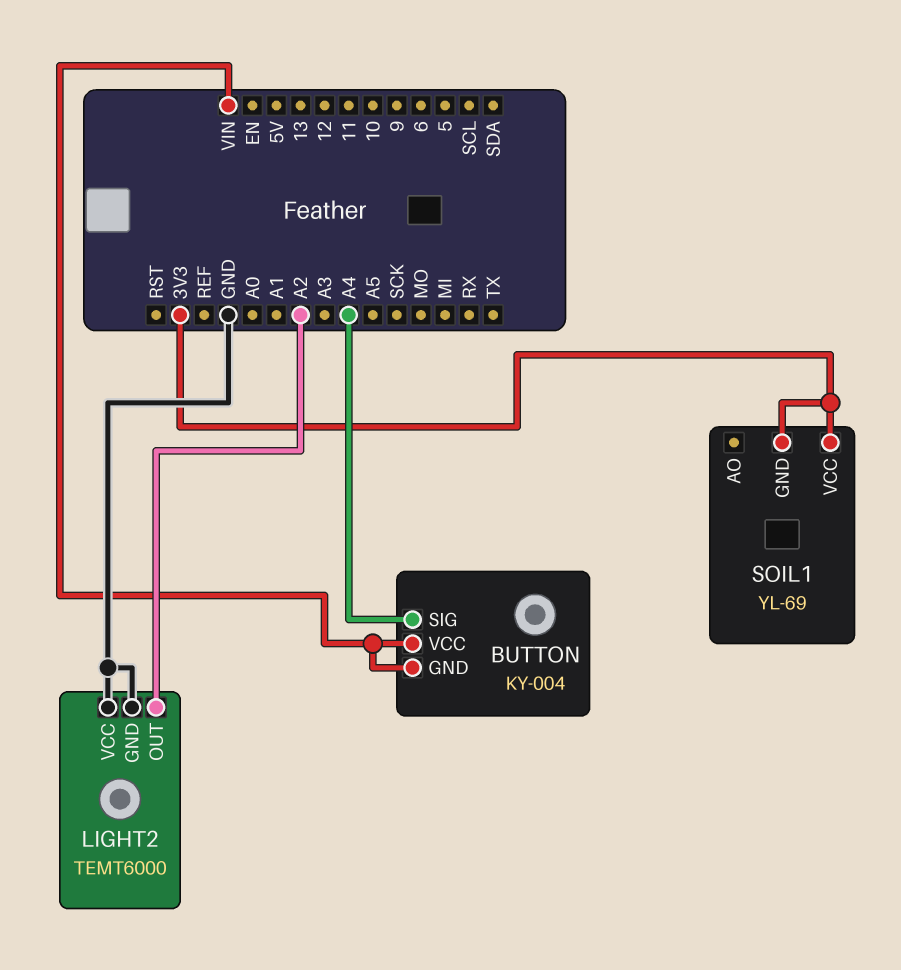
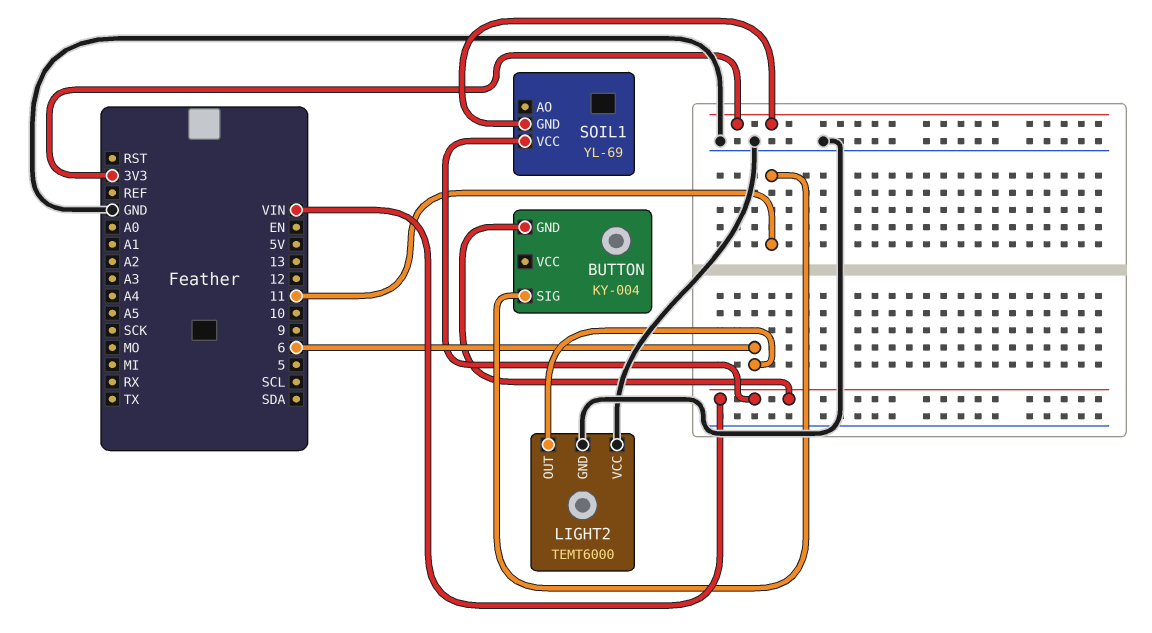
BUTTON pin SIG: A4 -> 11
BUTTON pin VCC: VIN -> none
LIGHT2 pin OUT: A2 -> 6
SOIL1 pin VCC: 3V3 -> VIN

